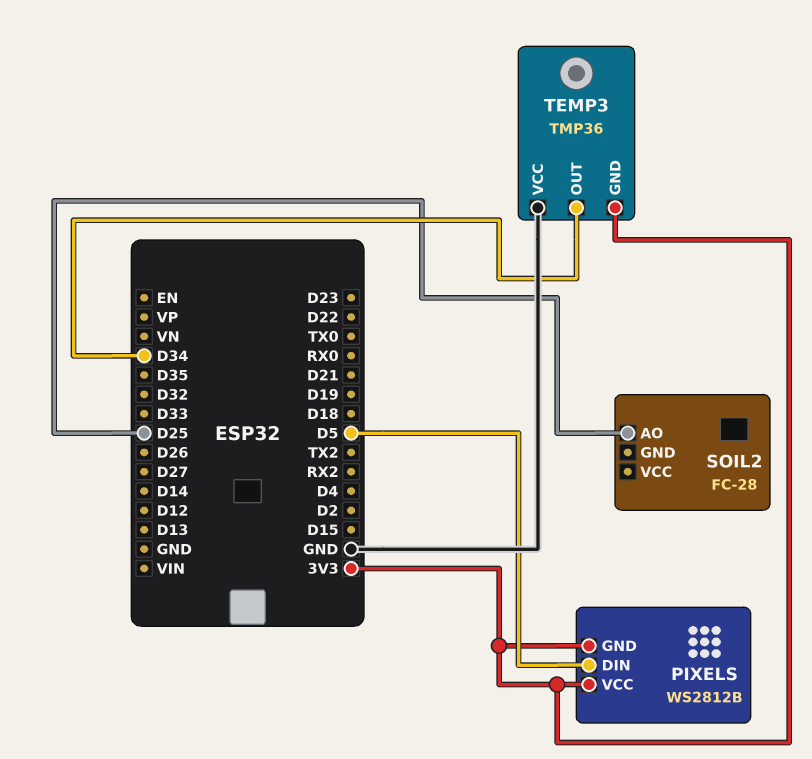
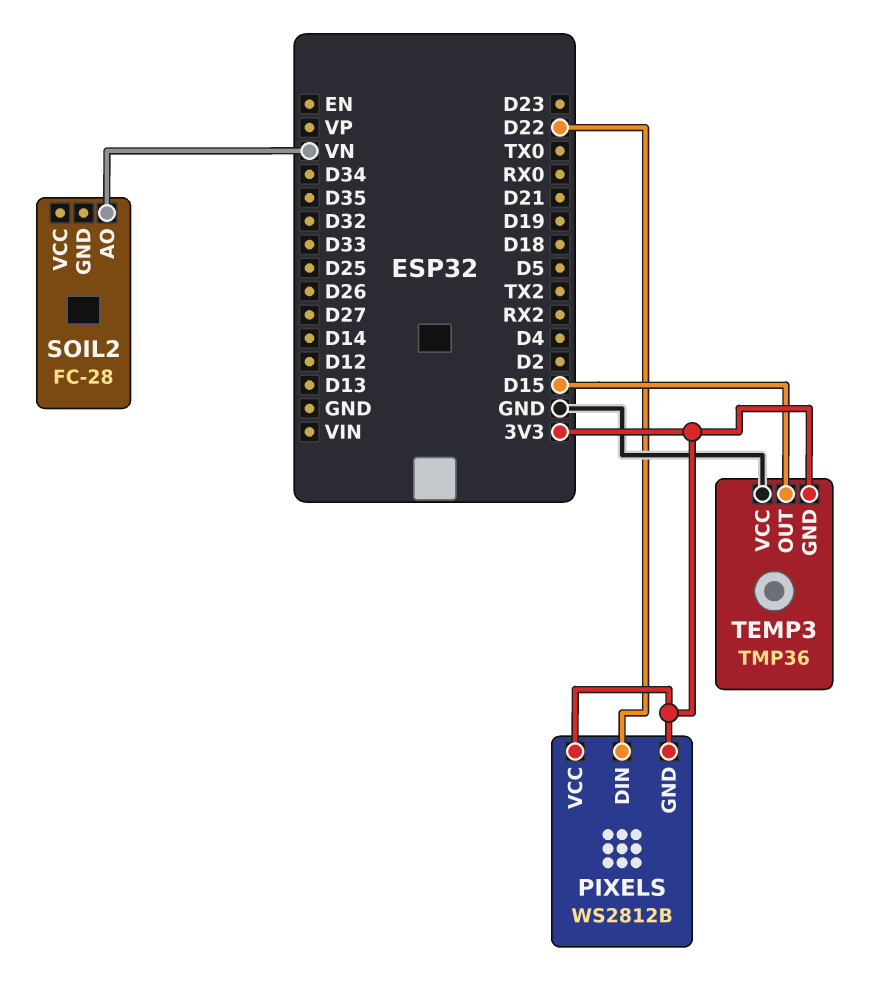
PIXELS pin DIN: D5 -> D22
SOIL2 pin AO: D25 -> VN
TEMP3 pin OUT: D34 -> D15

